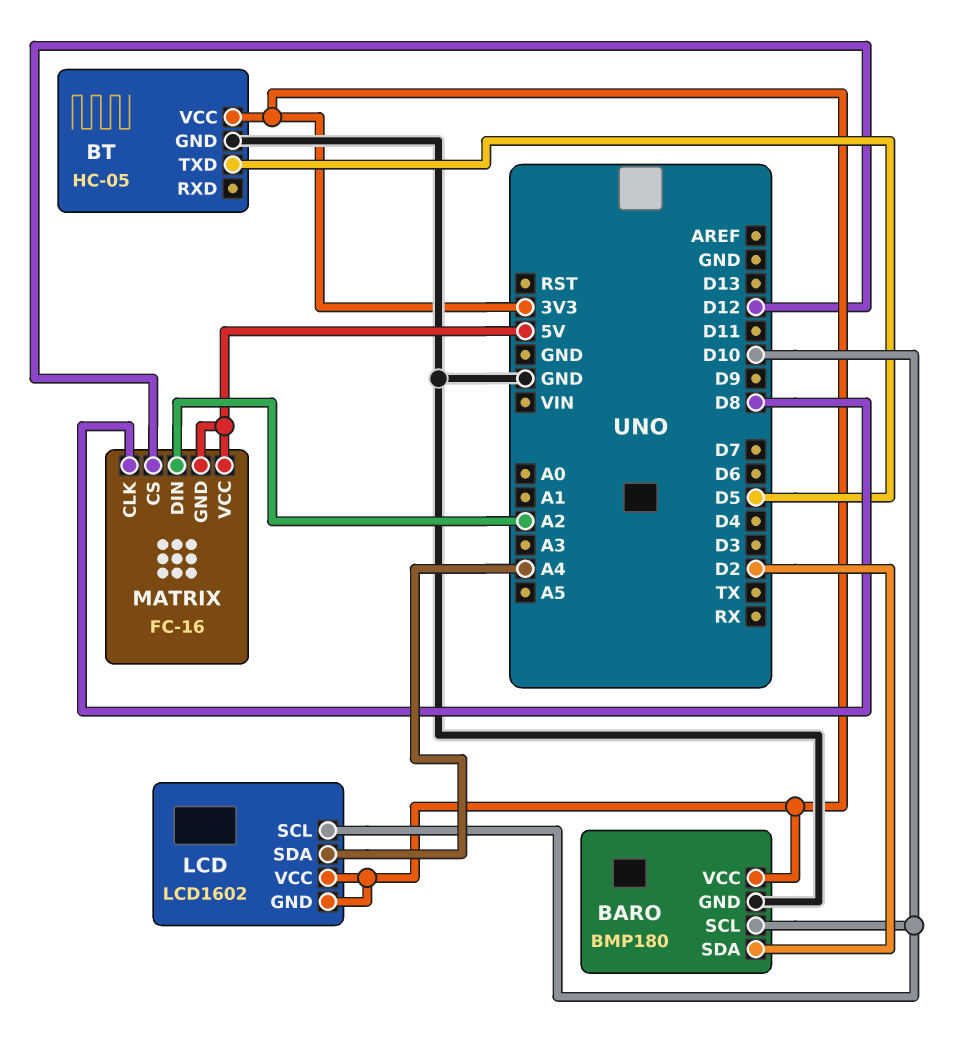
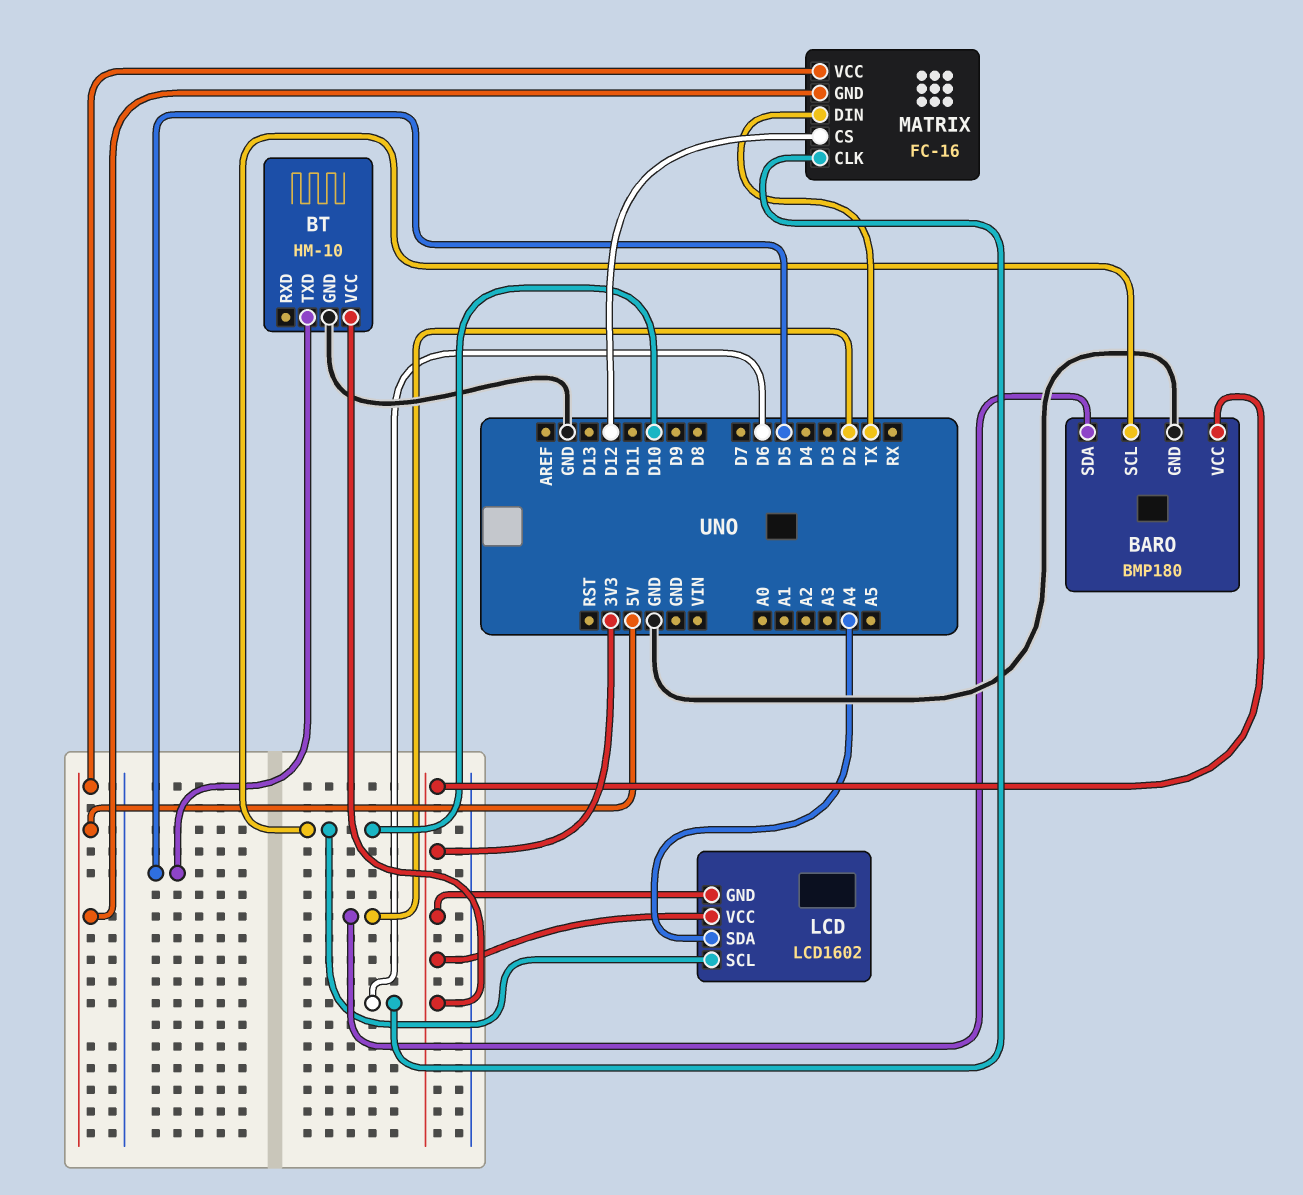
BT: HC-05 -> HM-10
MATRIX pin CLK: D8 -> D6
MATRIX pin DIN: A2 -> TX

